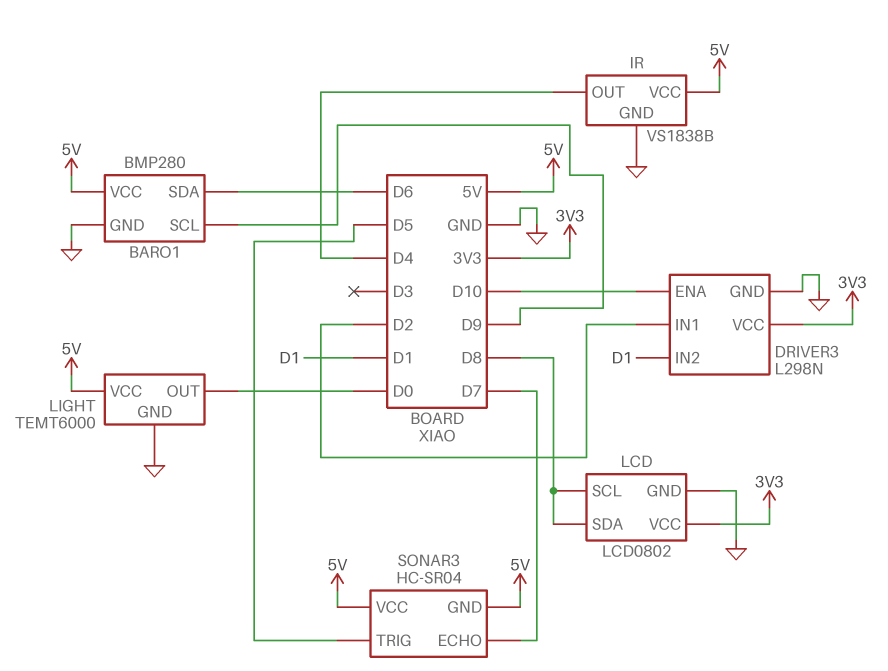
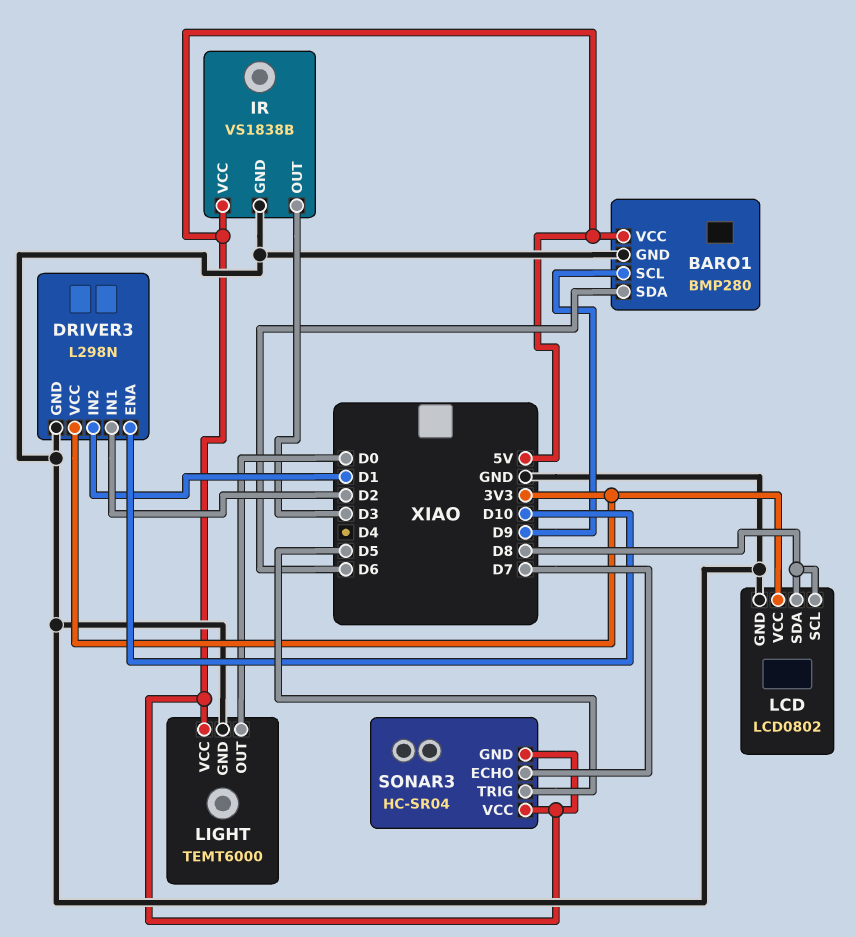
IR pin OUT: D4 -> D3

